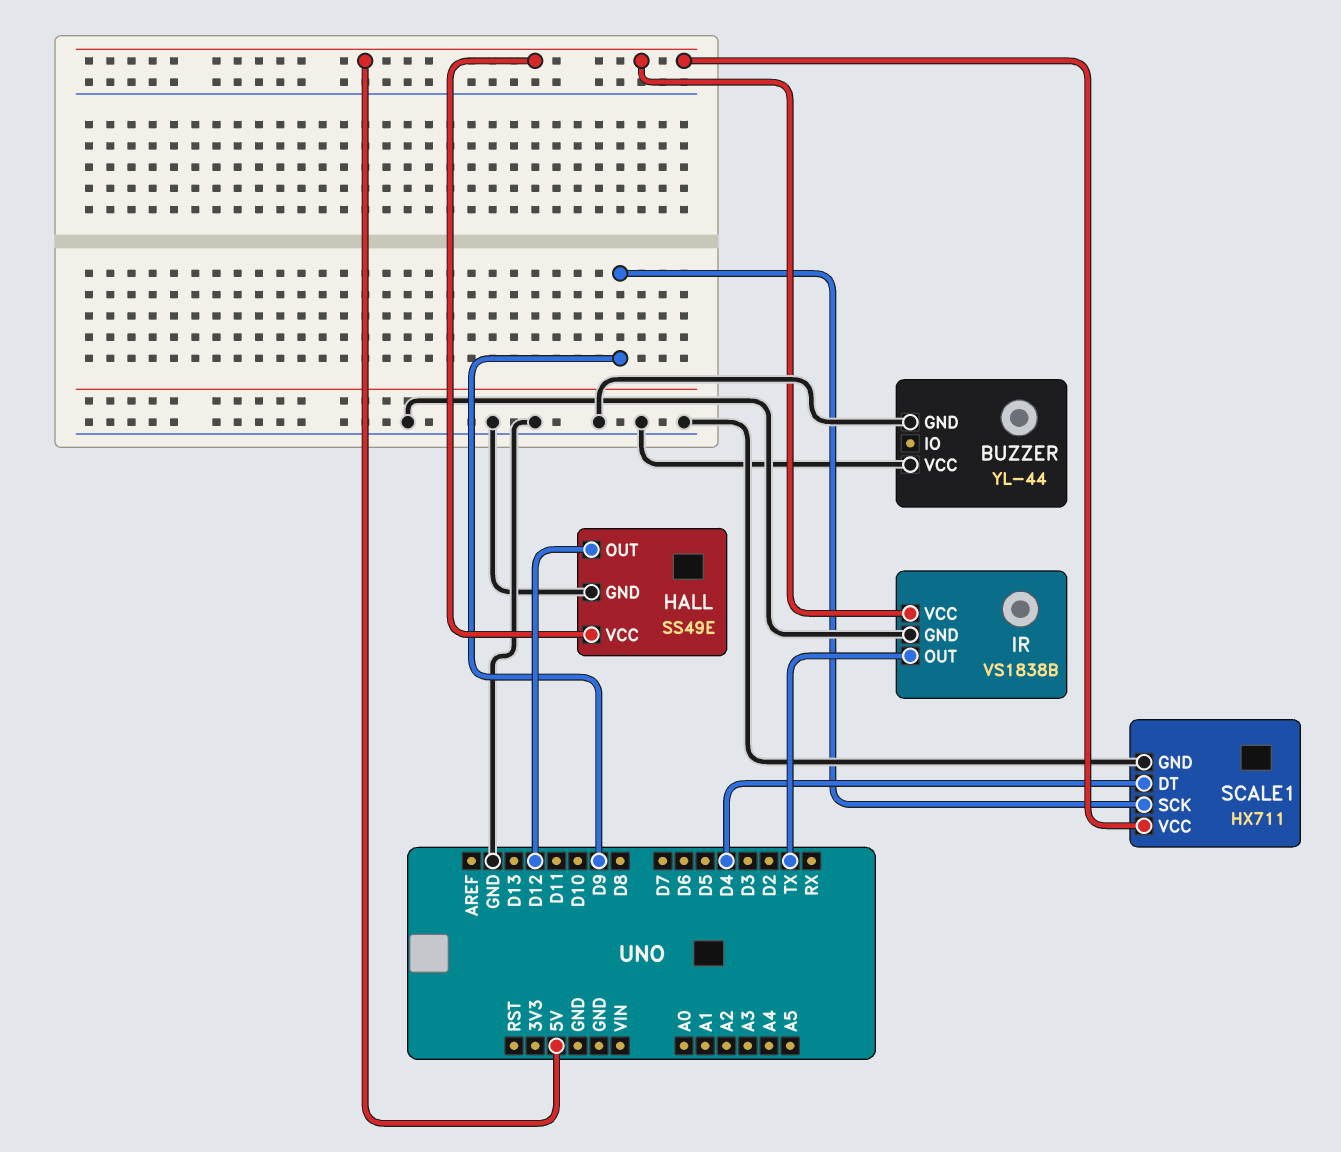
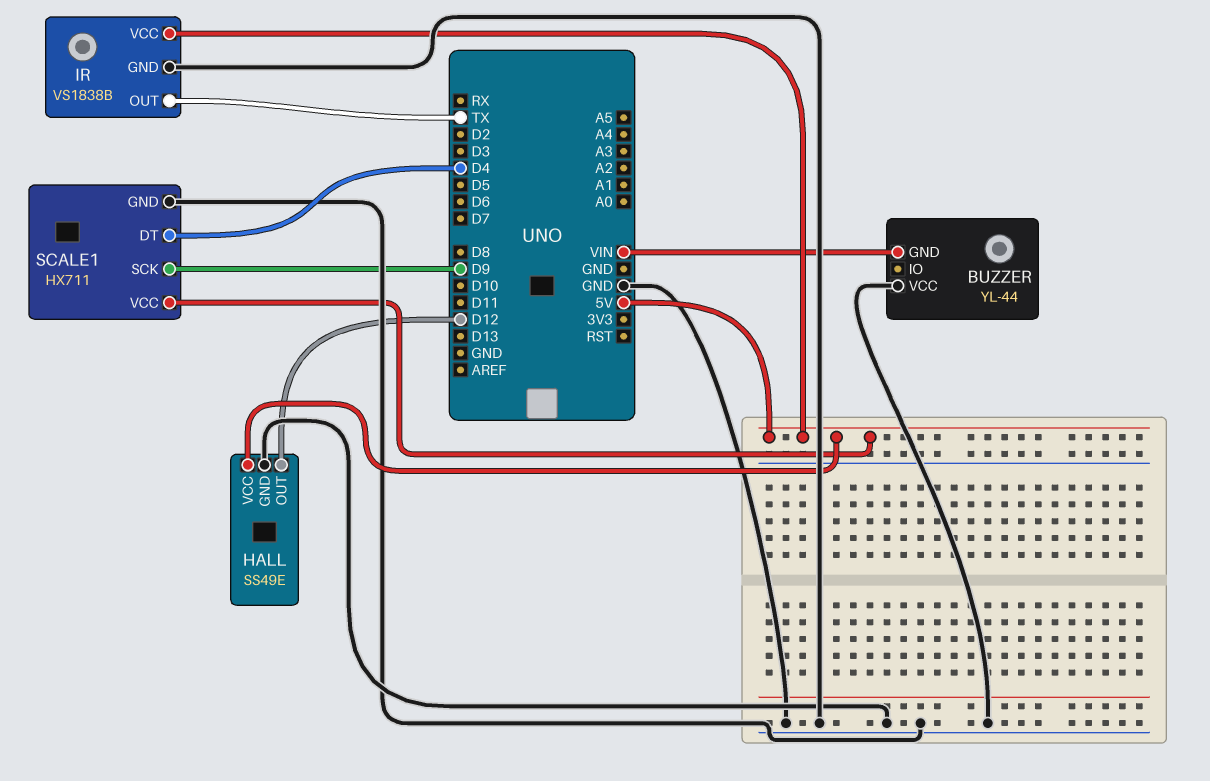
BUZZER pin GND: GND -> VIN

